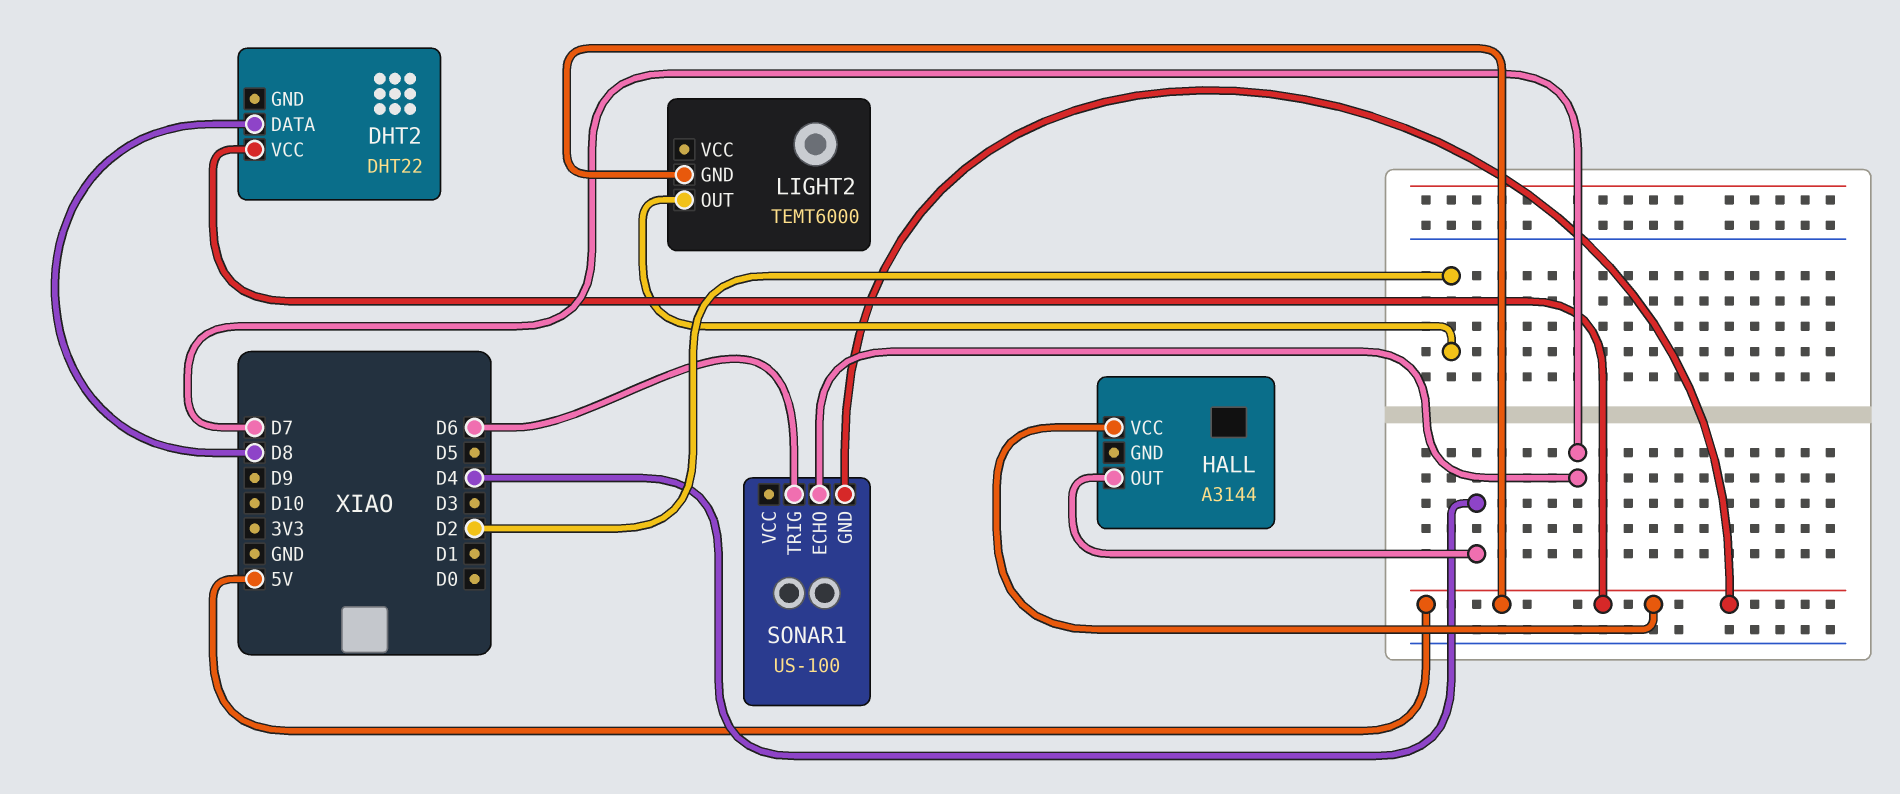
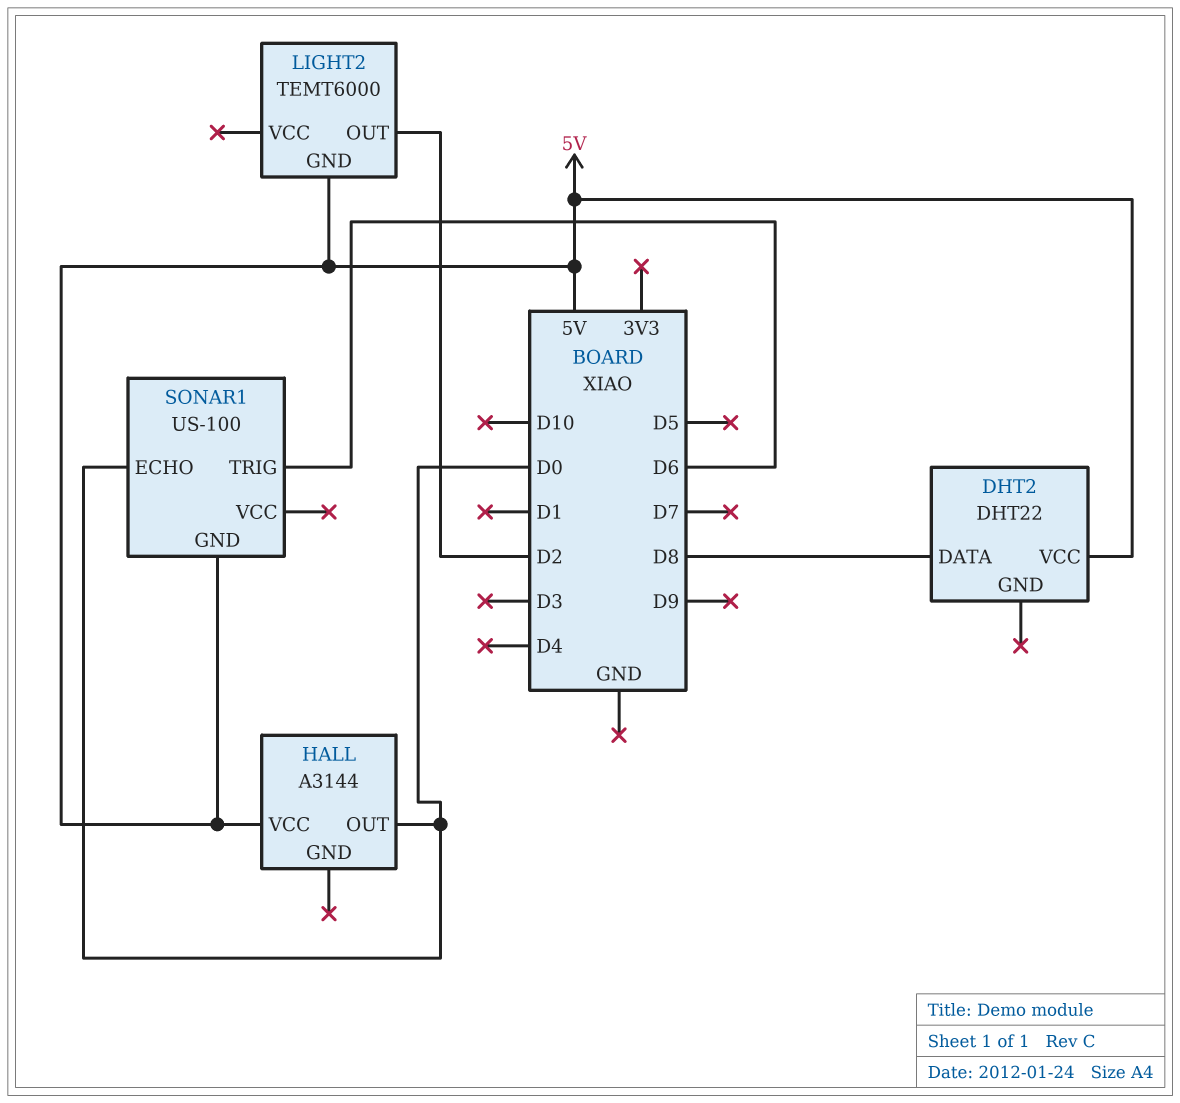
HALL pin OUT: D4 -> D0
SONAR1 pin ECHO: D7 -> D0

